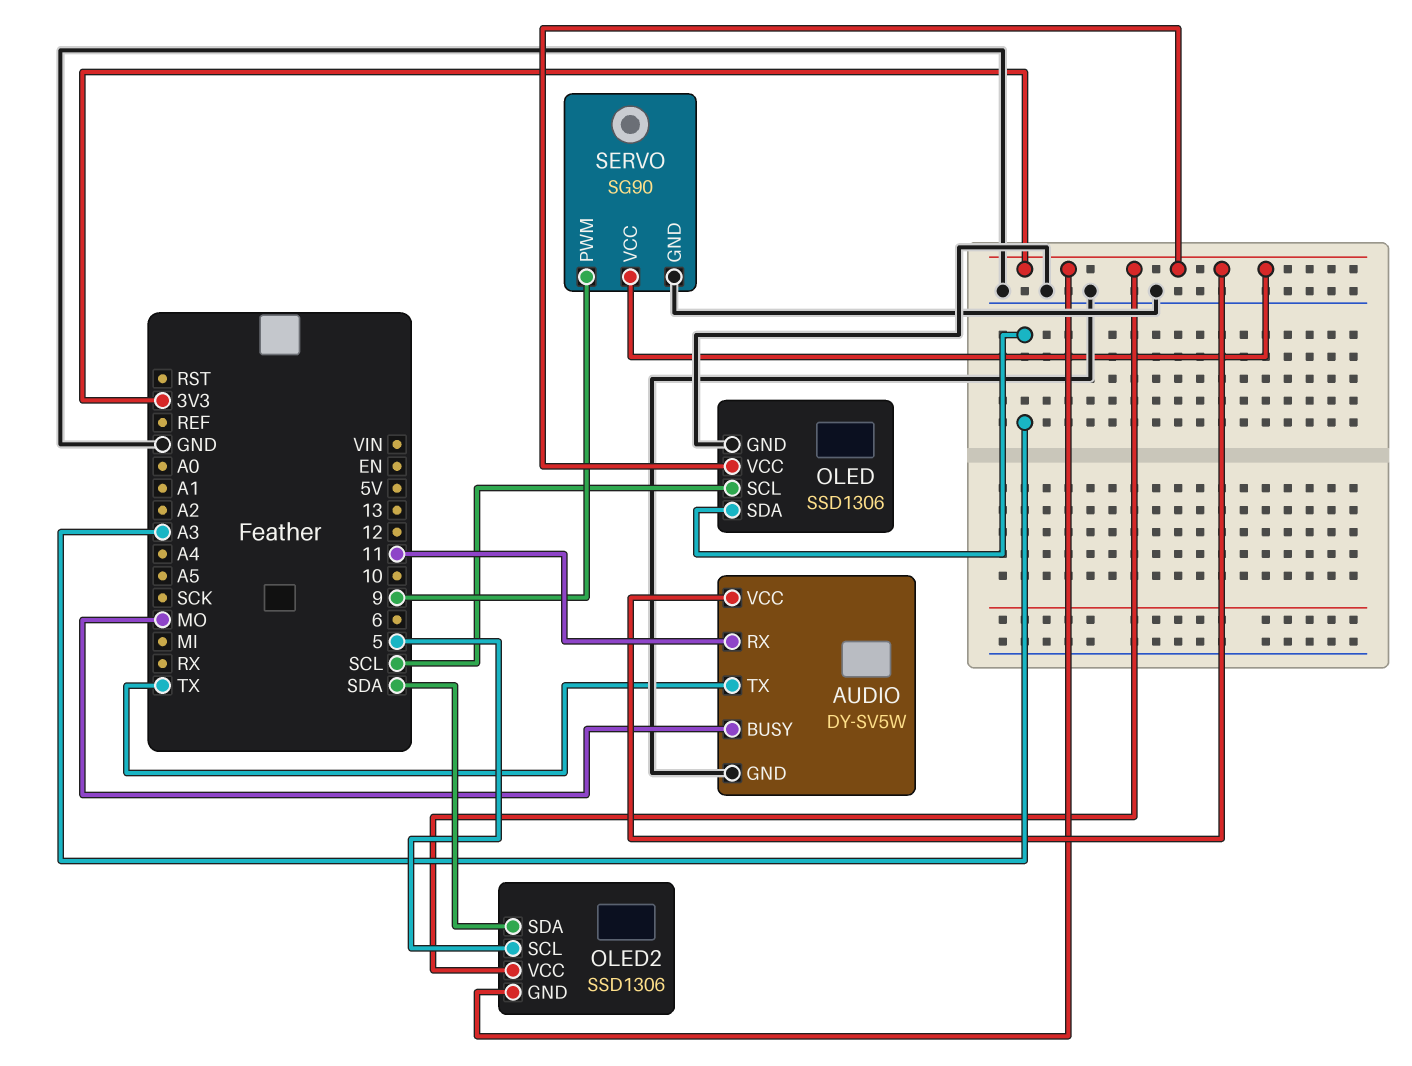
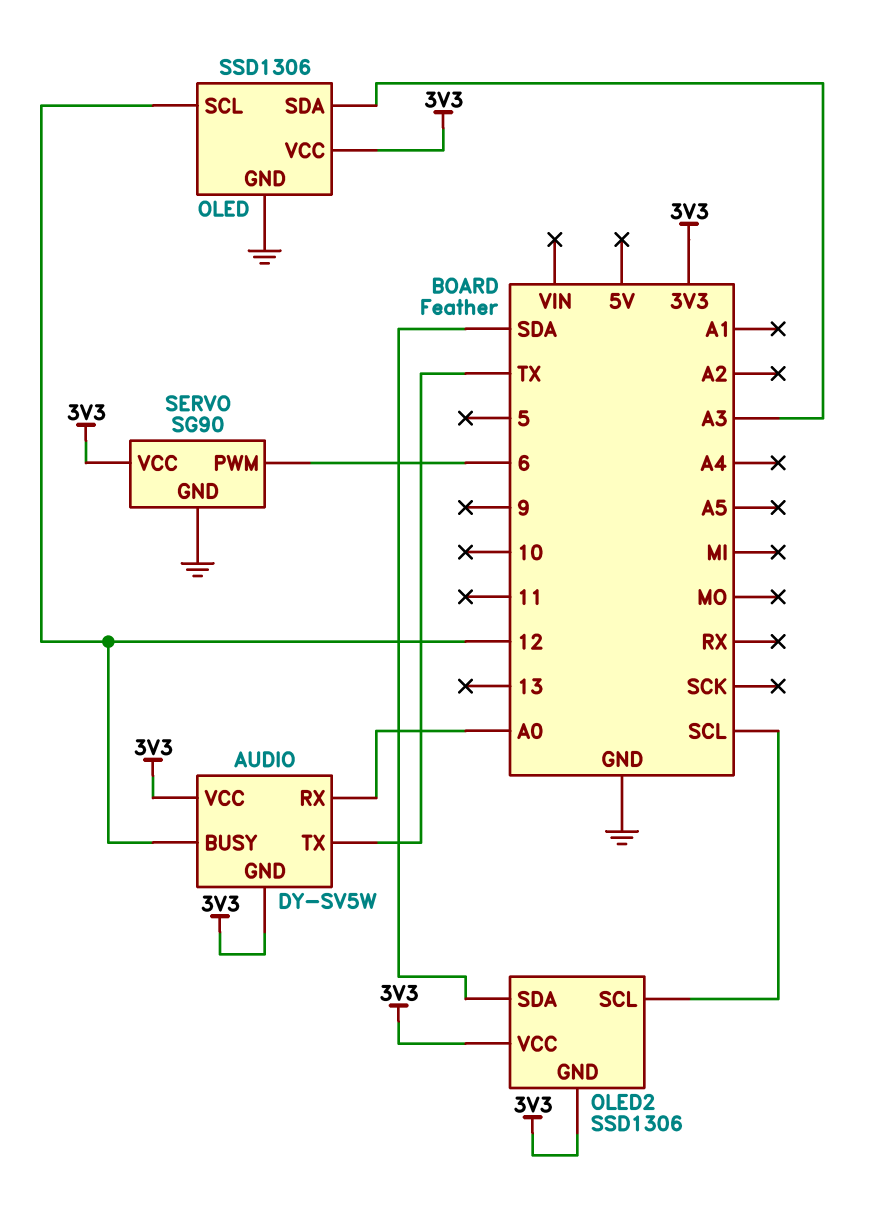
AUDIO pin BUSY: MO -> 12
AUDIO pin GND: GND -> 3V3
AUDIO pin RX: 11 -> A0
OLED pin SCL: SCL -> 12
OLED2 pin SCL: 5 -> SCL
SERVO pin PWM: 9 -> 6

